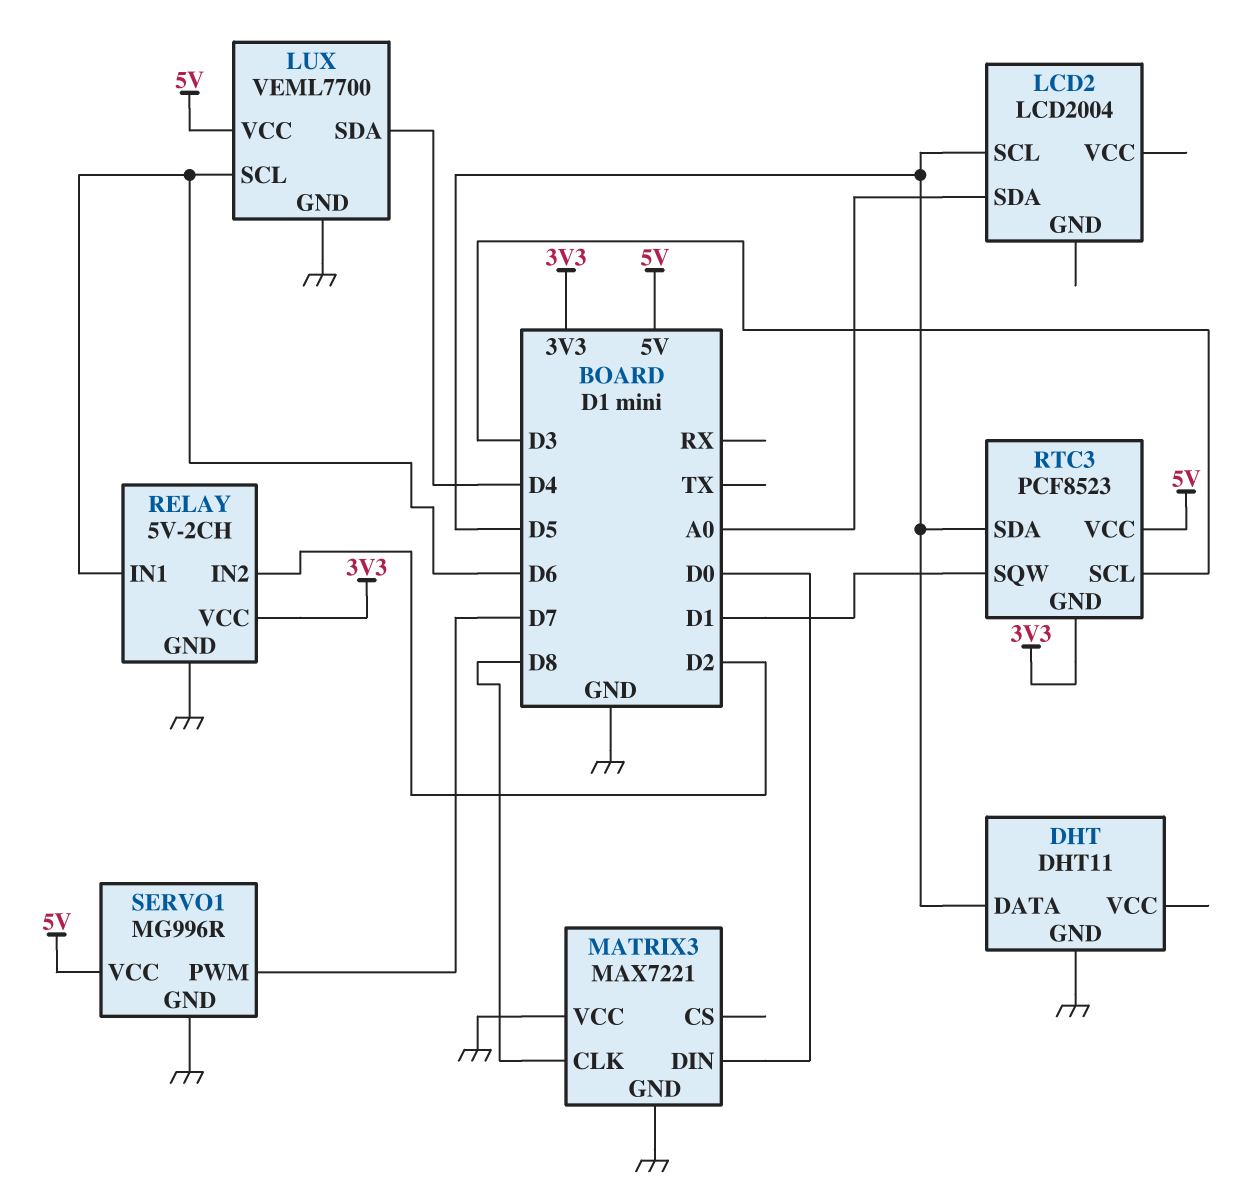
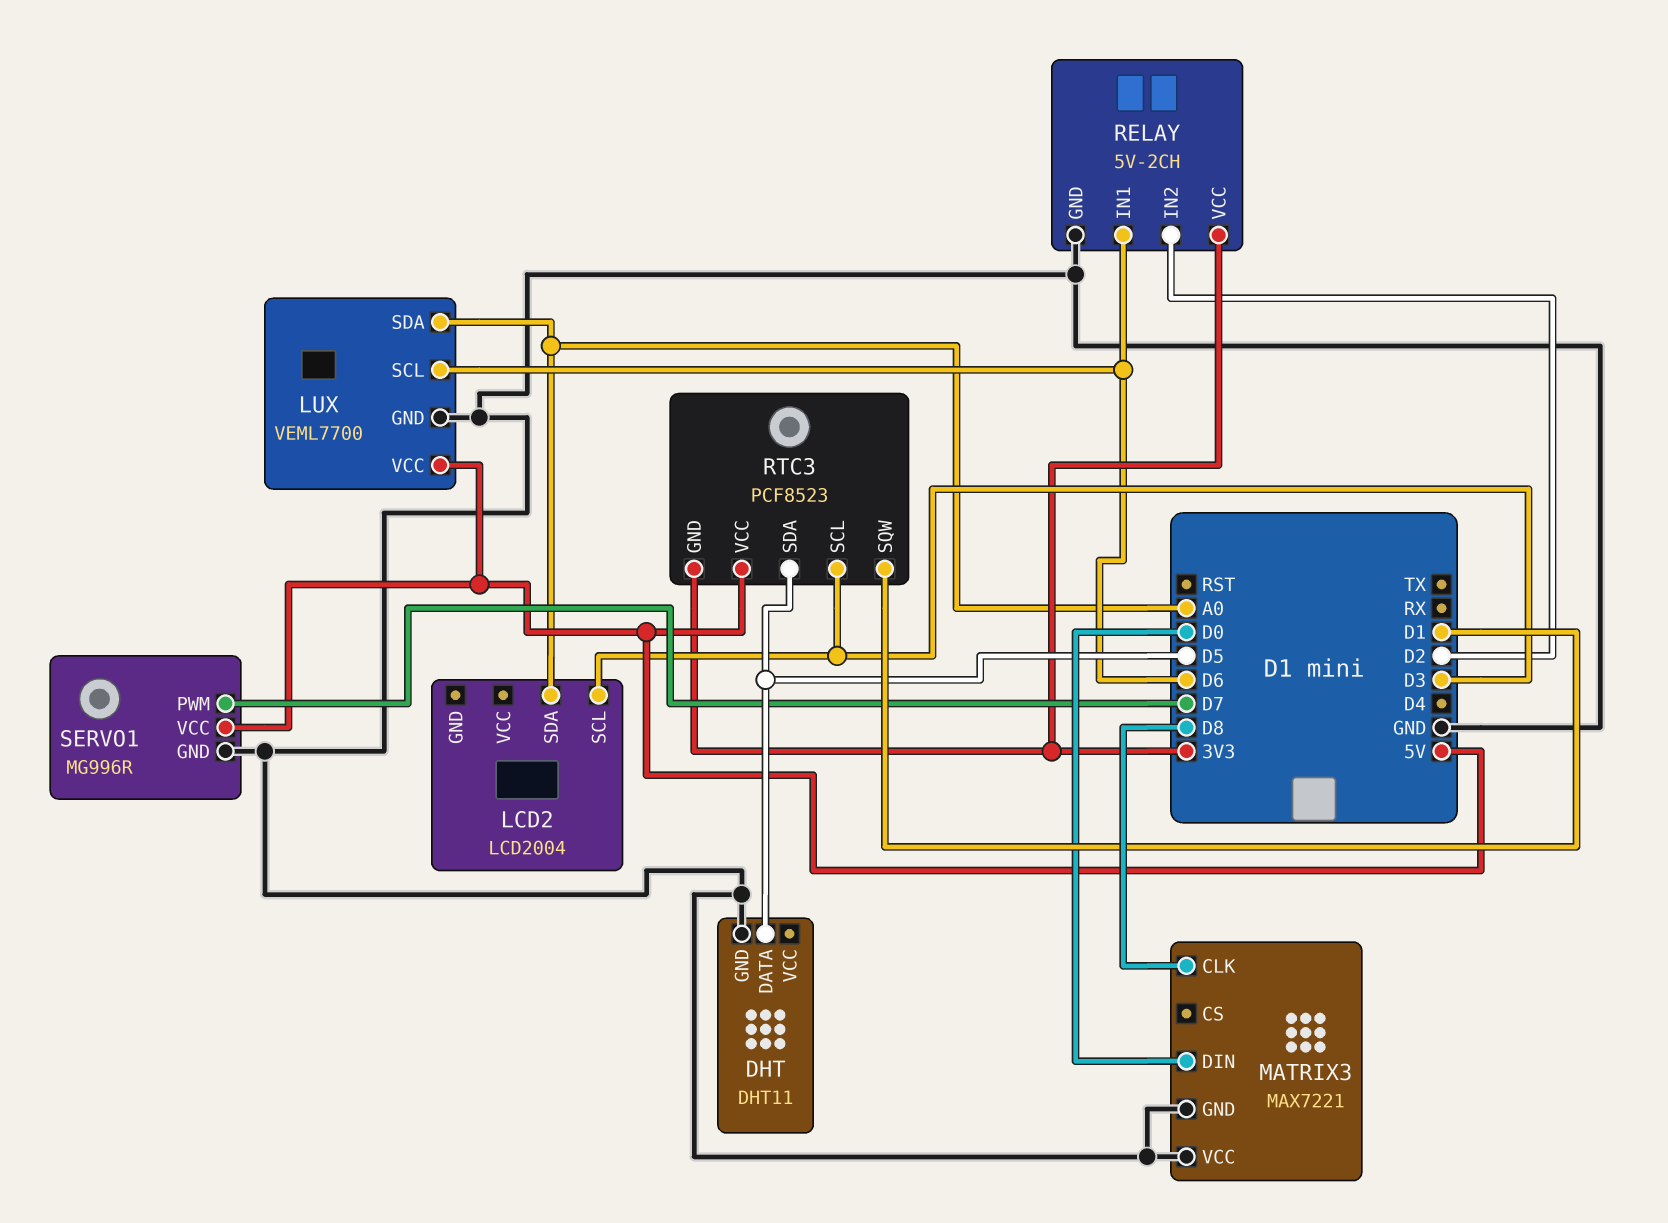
LCD2 pin SCL: D5 -> D3
LUX pin SDA: D4 -> A0

